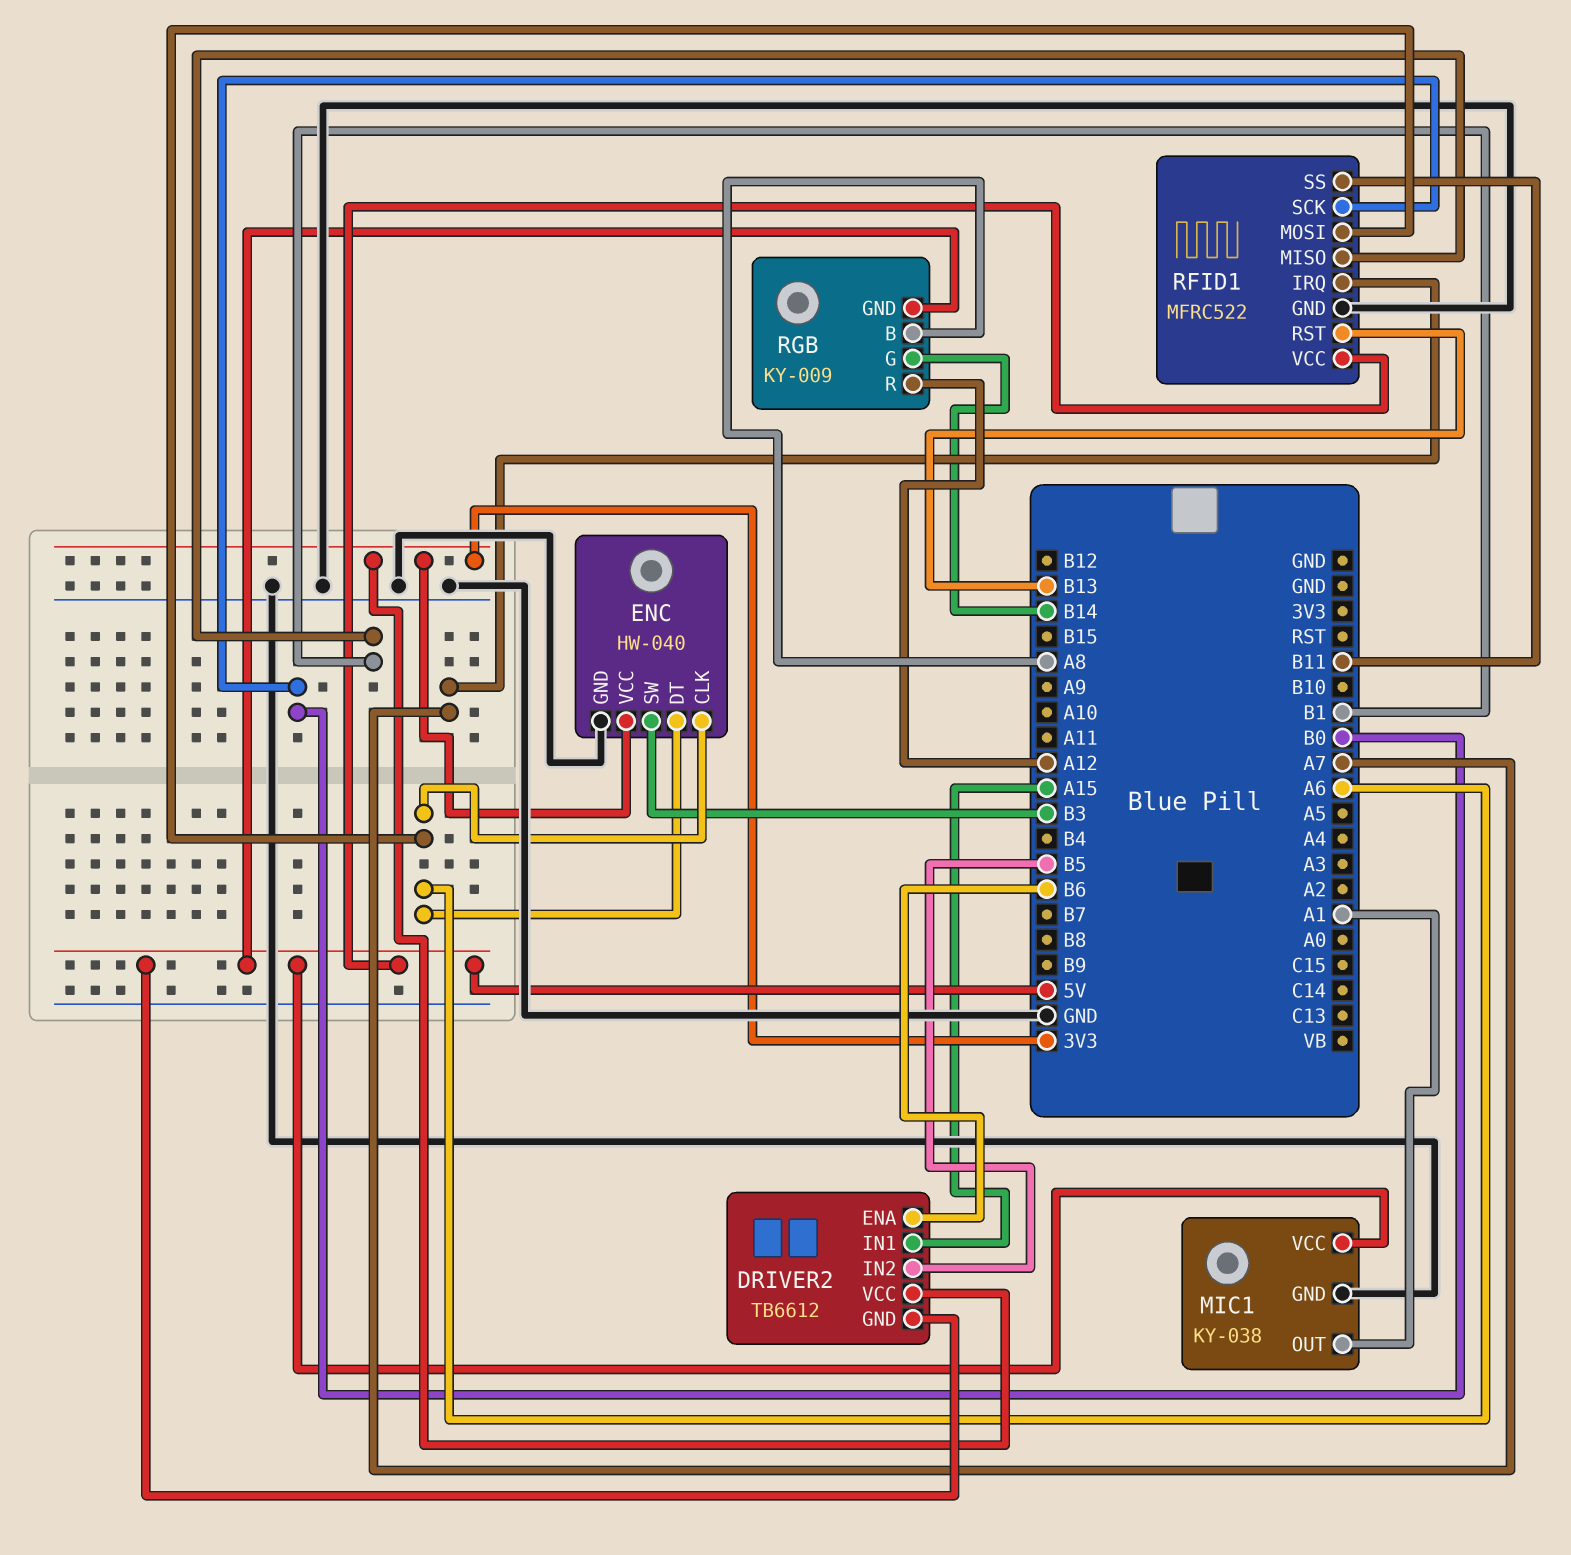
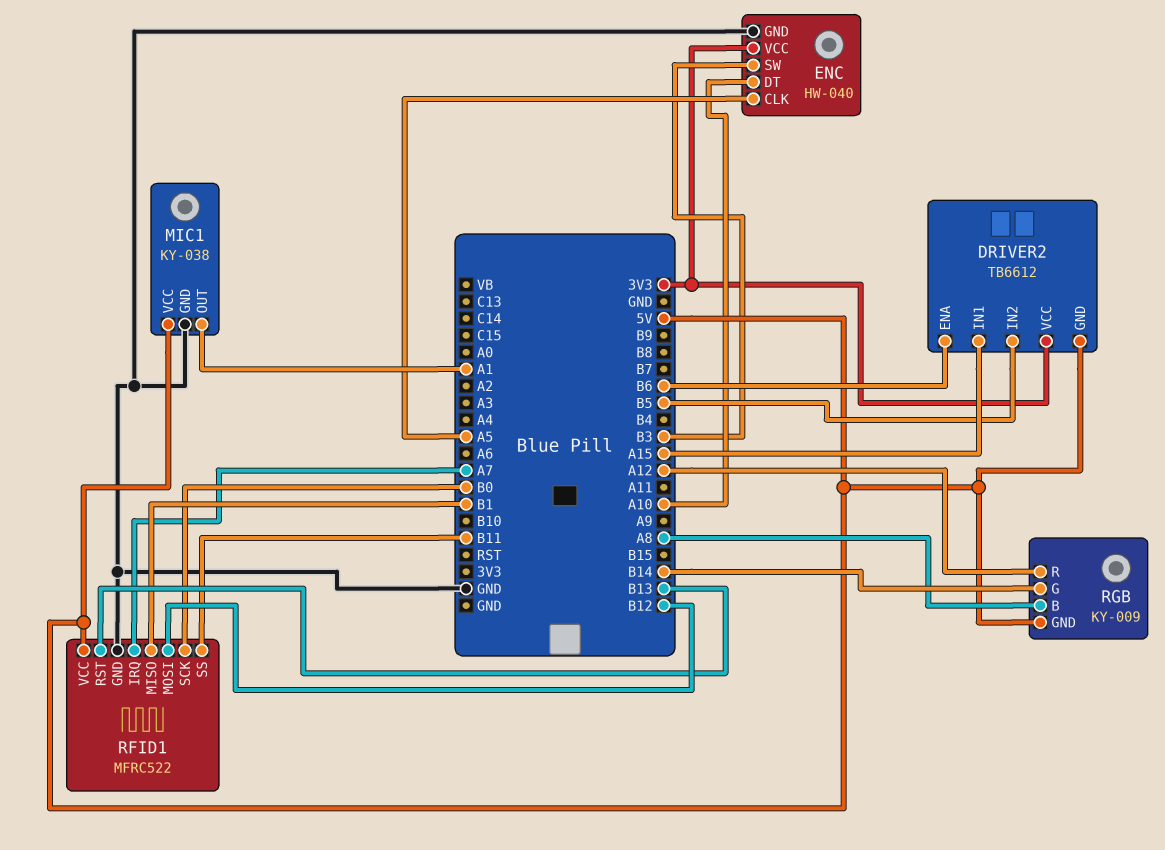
ENC pin CLK: A6 -> A5
ENC pin DT: A6 -> A10
RFID1 pin MOSI: A6 -> B12

